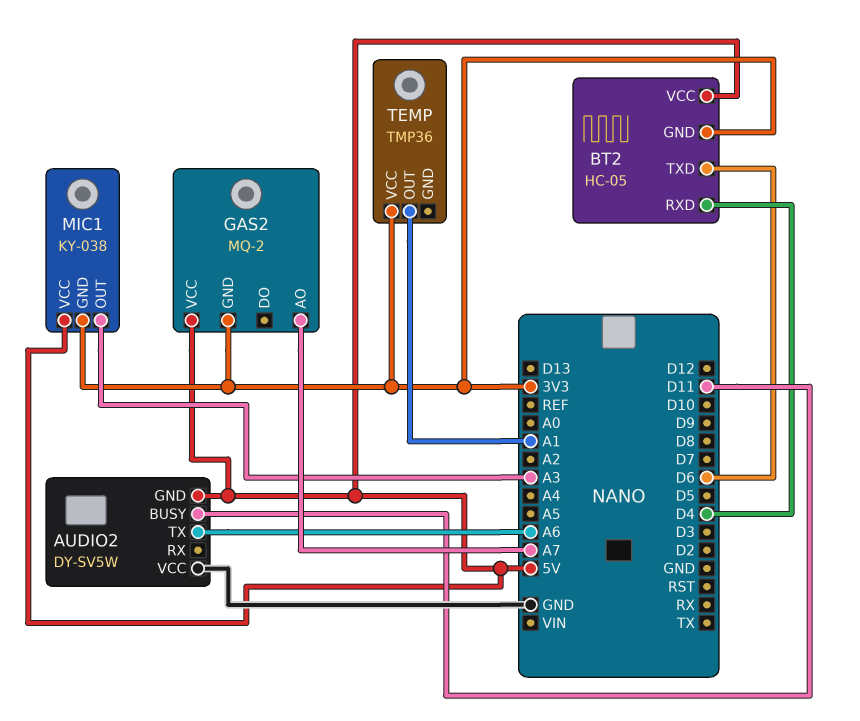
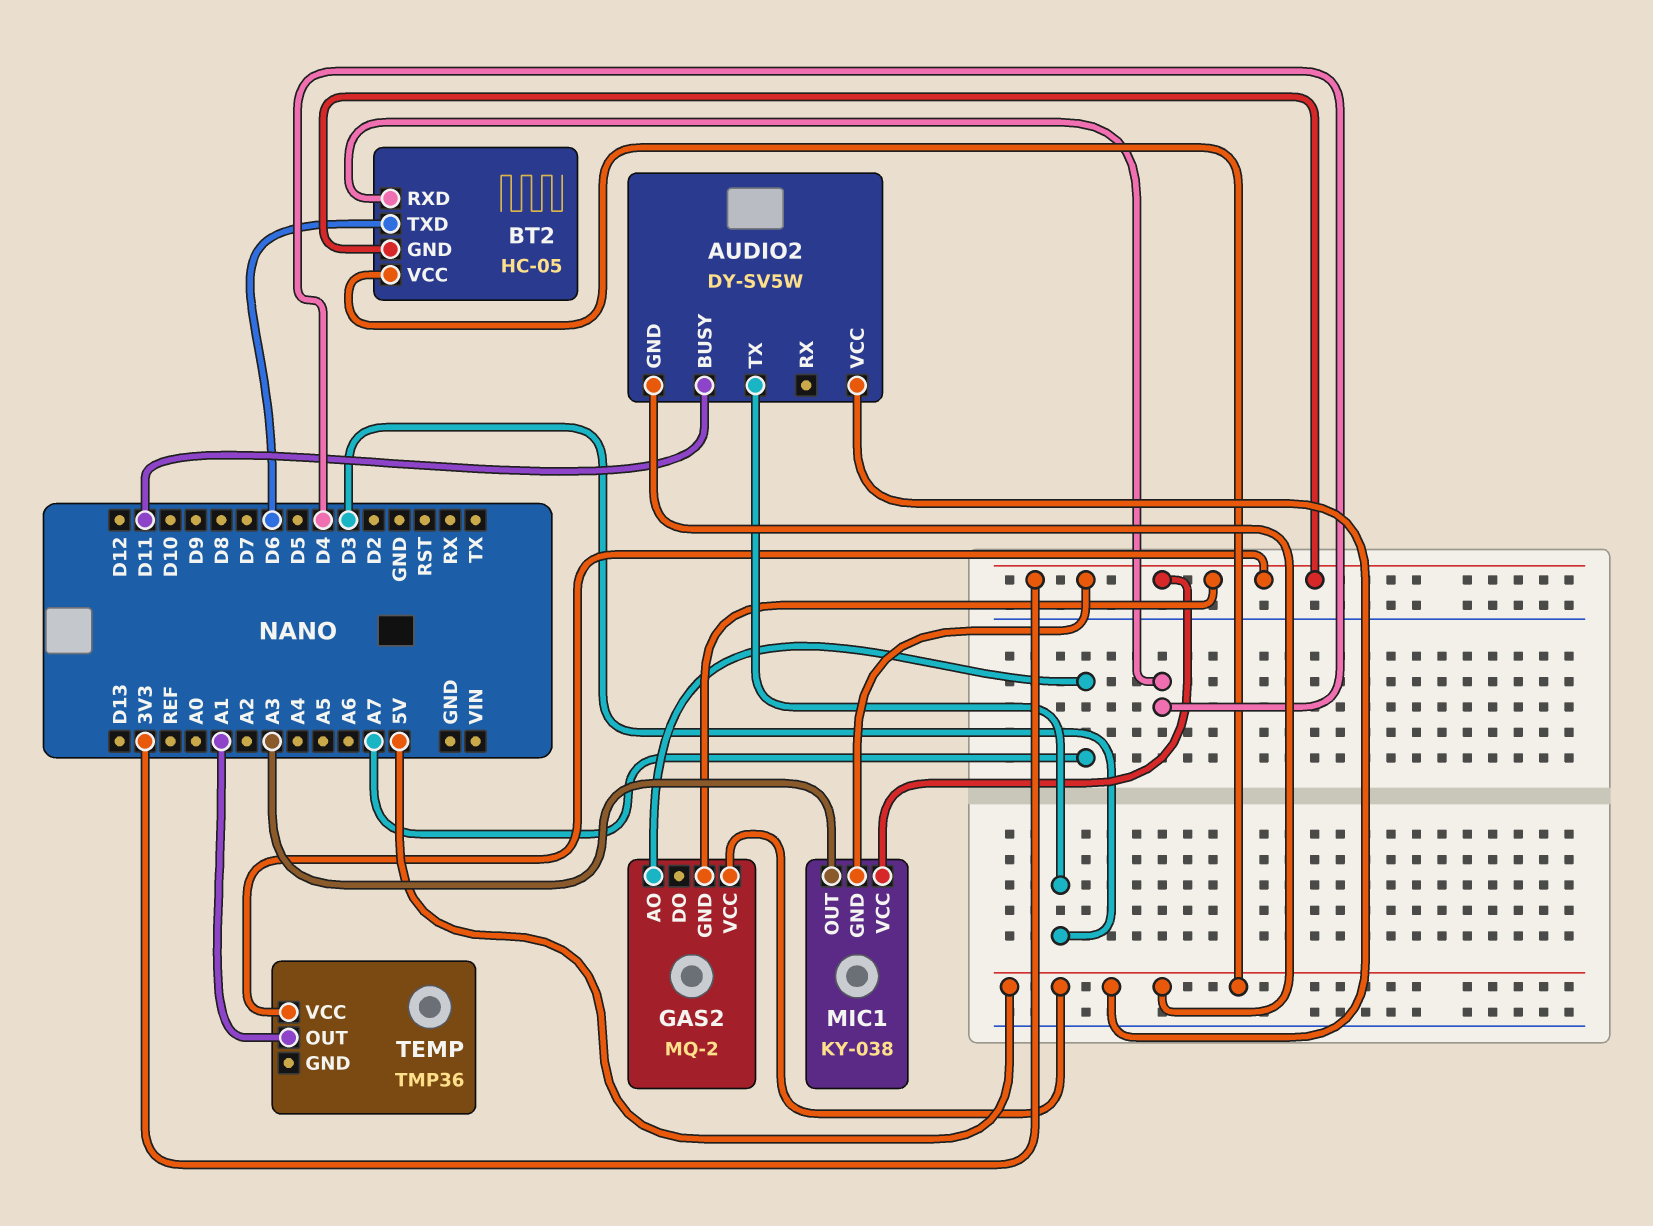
AUDIO2 pin TX: A6 -> D3
AUDIO2 pin VCC: GND -> 5V
MIC1 pin VCC: 5V -> 3V3

